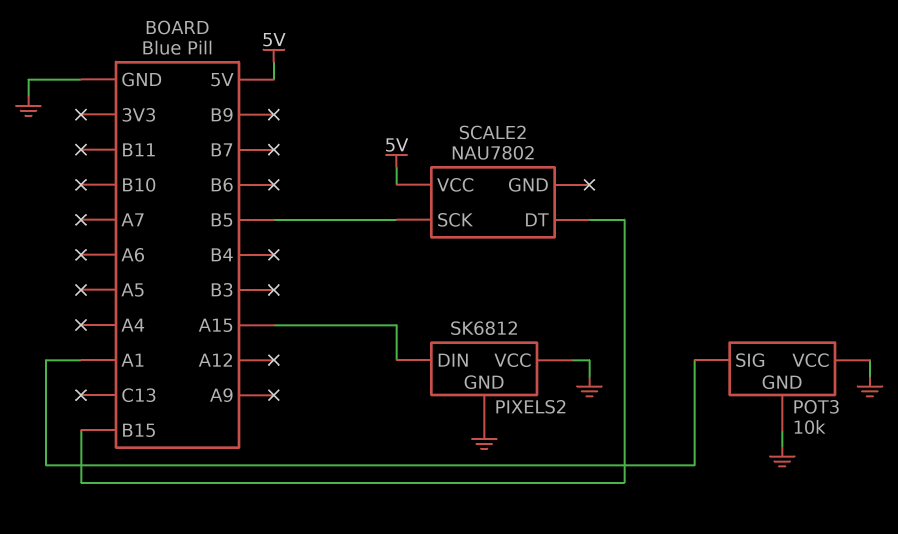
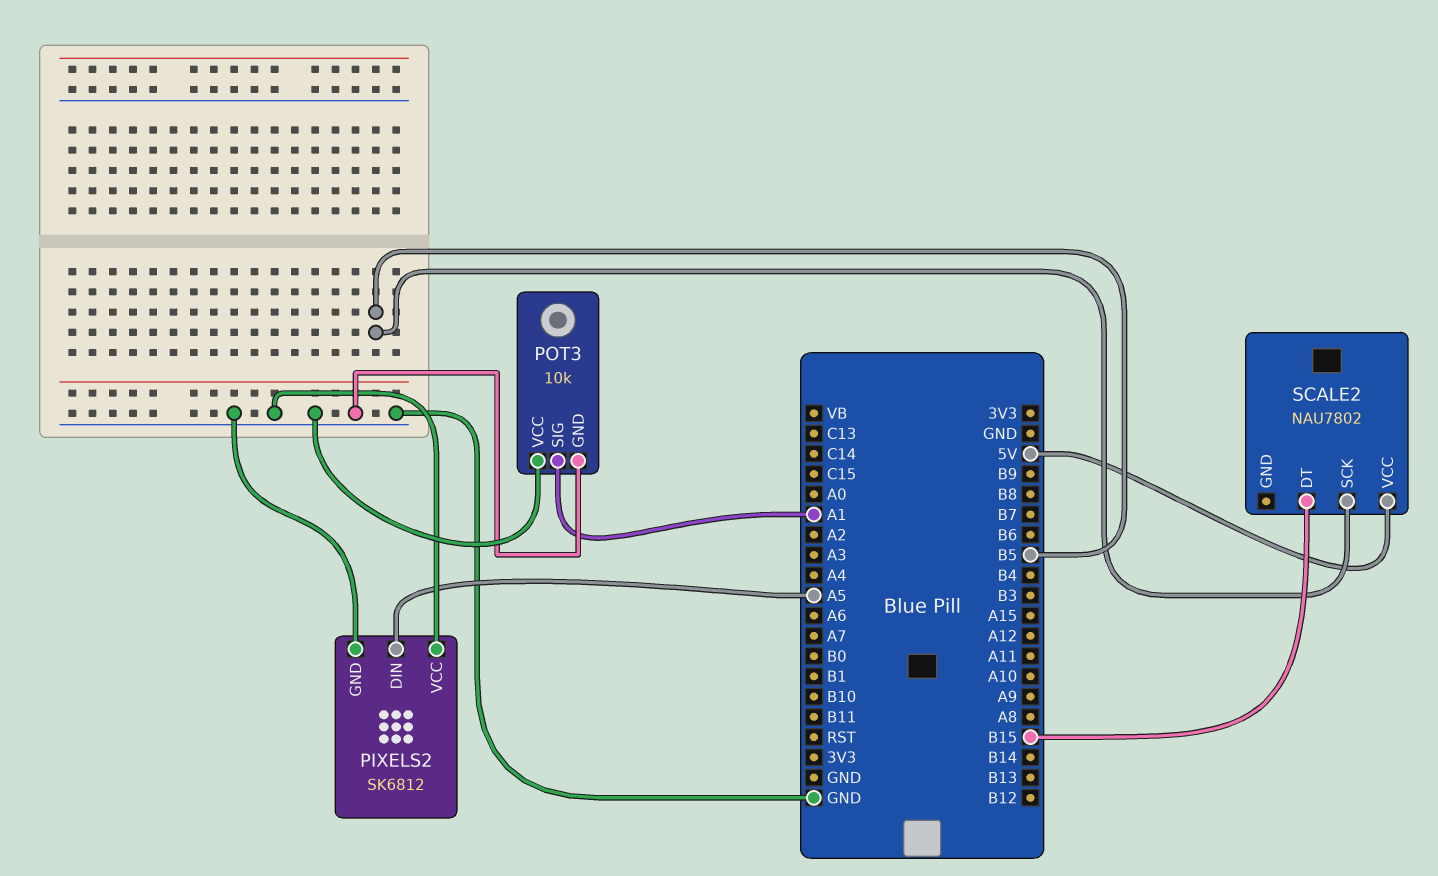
PIXELS2 pin DIN: A15 -> A5

